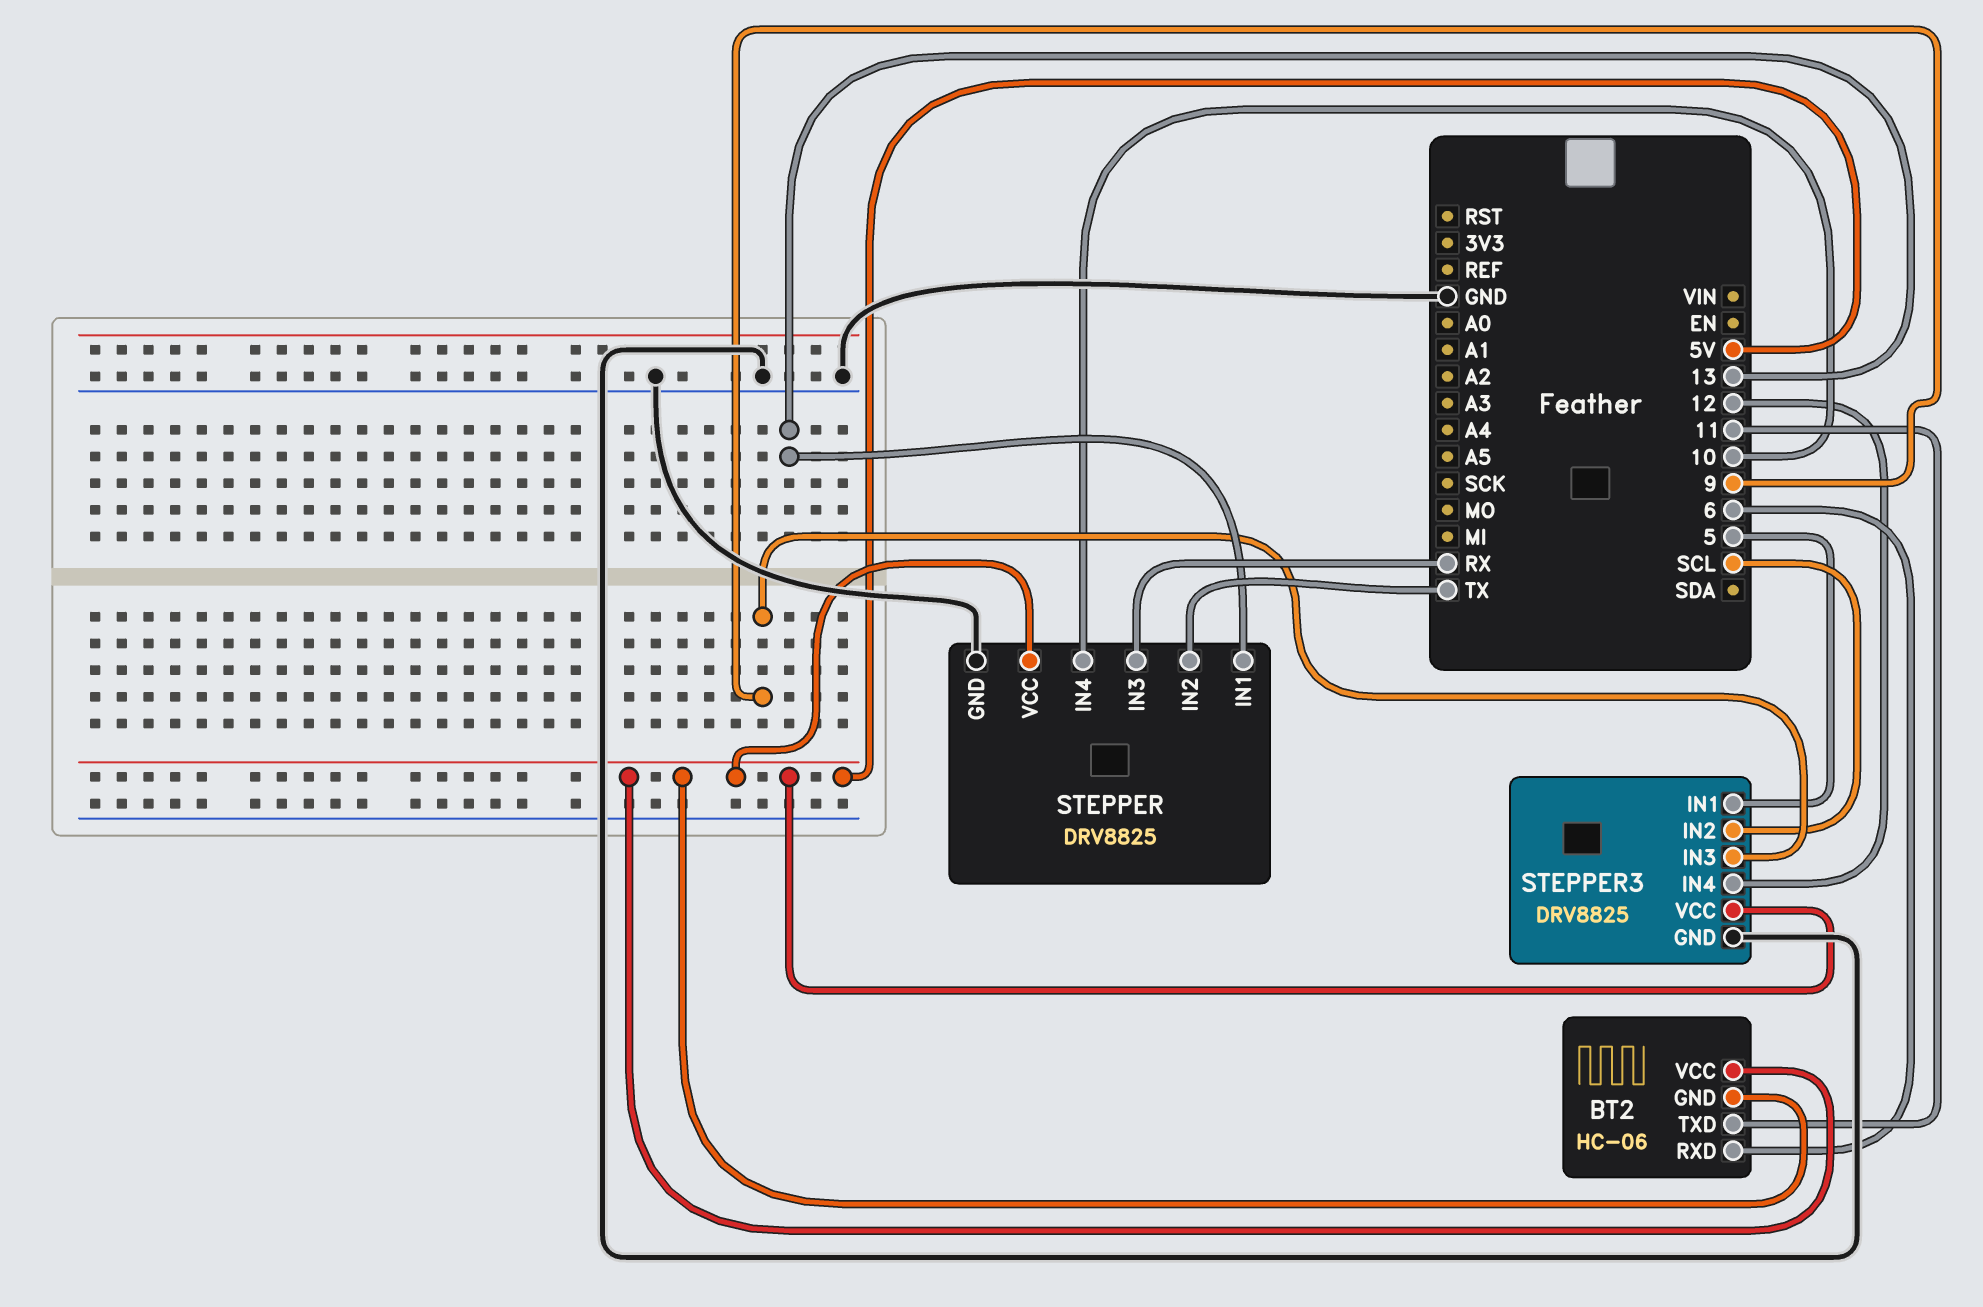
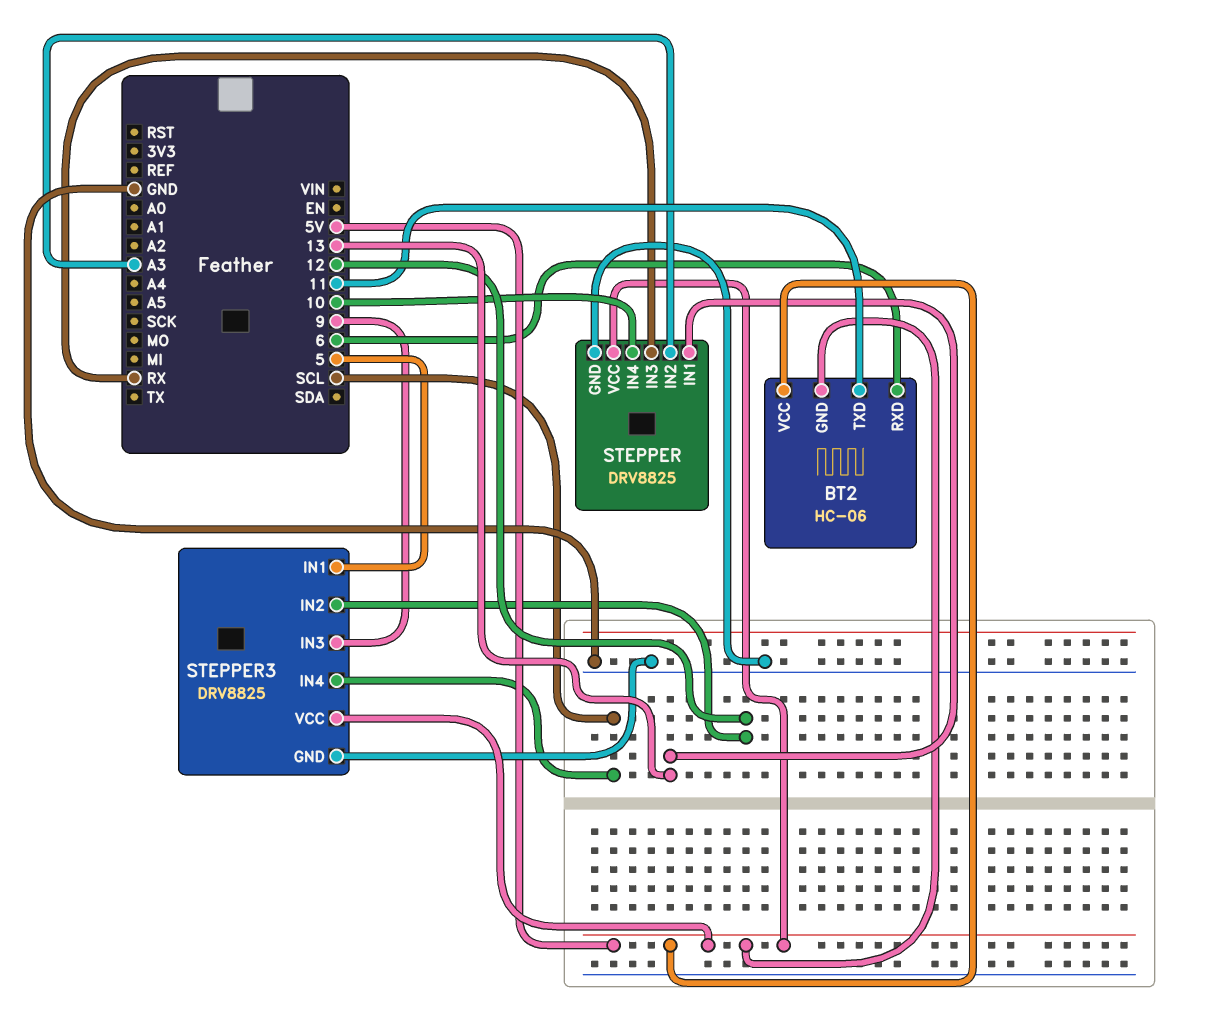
STEPPER pin IN2: TX -> A3
STEPPER3 pin IN2: SCL -> 12
STEPPER3 pin IN4: 12 -> SCL

